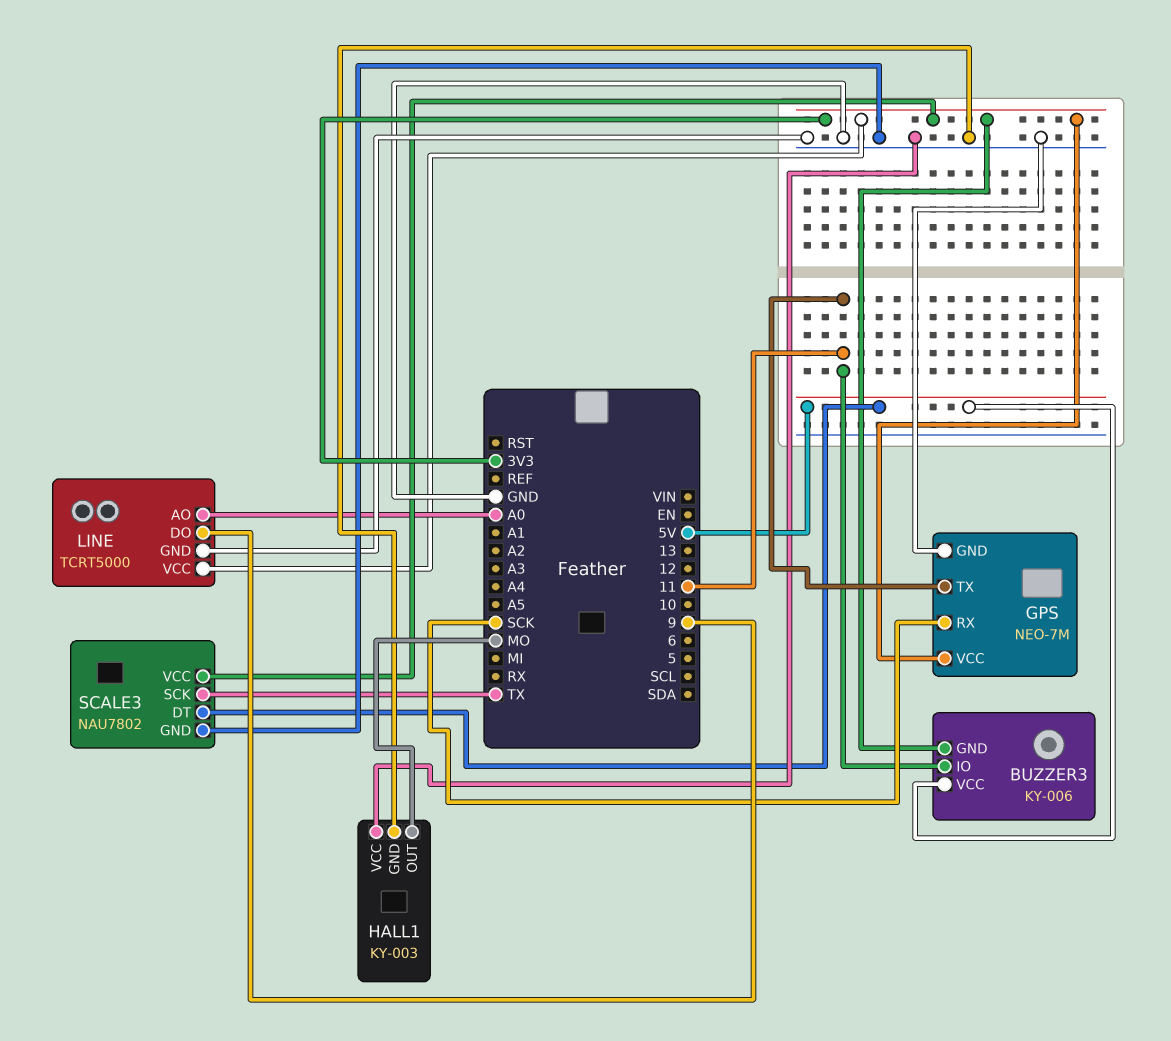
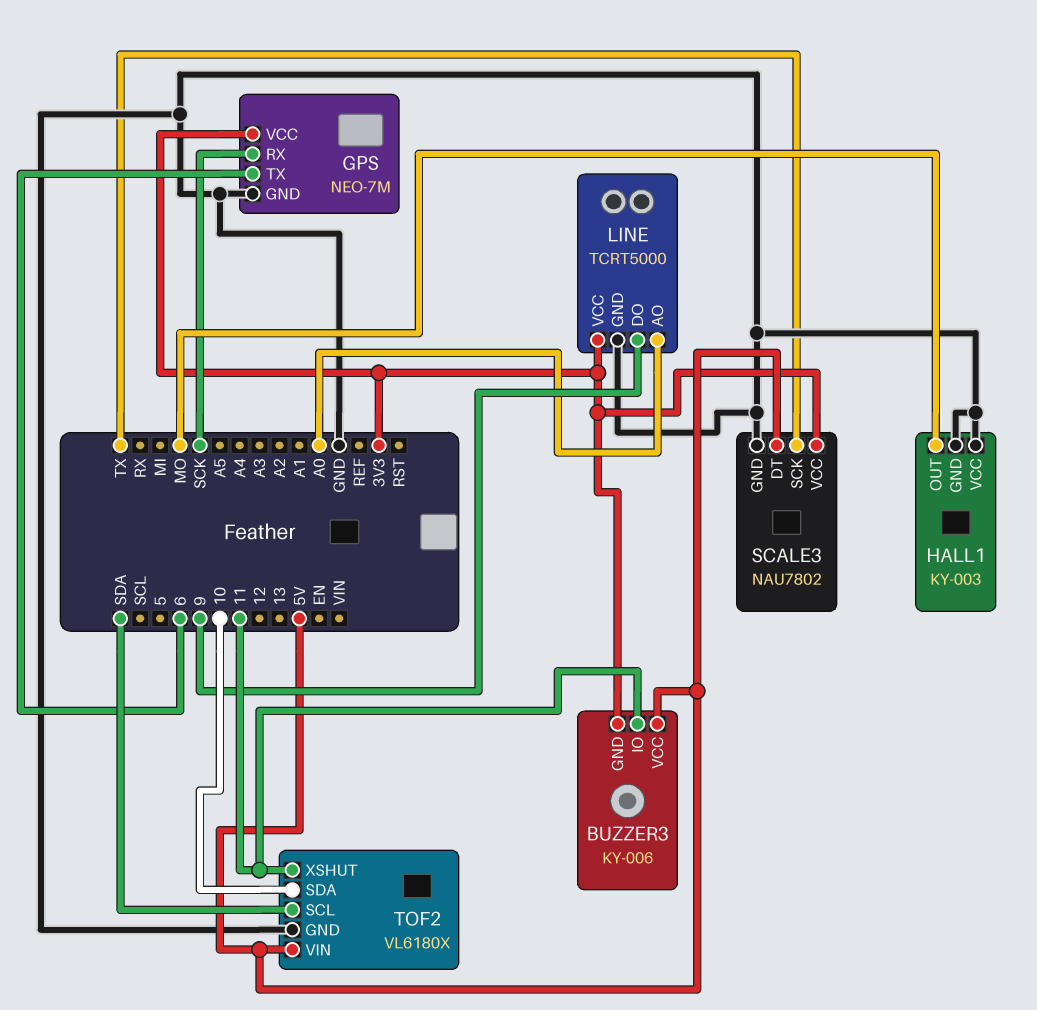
GPS pin TX: 11 -> 6
TOF2: none -> VL6180X
TOF2 pin GND: none -> GND
TOF2 pin SCL: none -> SDA
TOF2 pin SDA: none -> 10
TOF2 pin VIN: none -> 5V
TOF2 pin XSHUT: none -> 11

